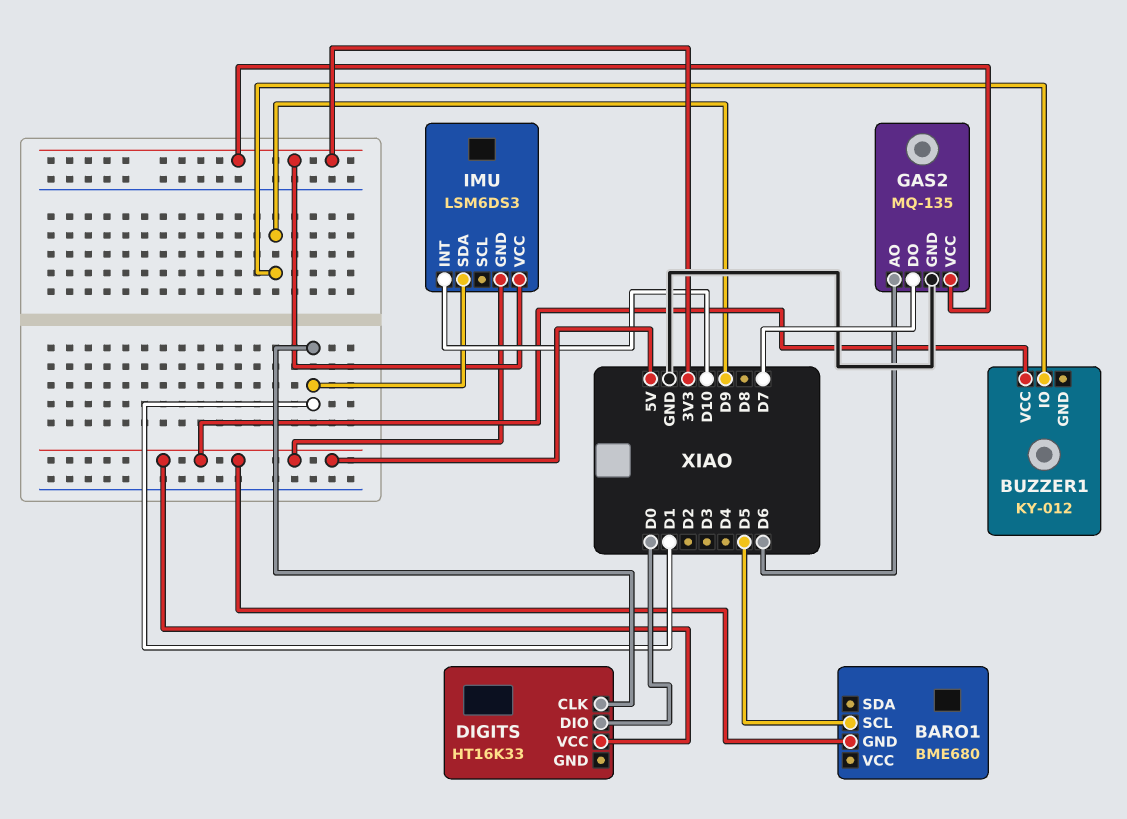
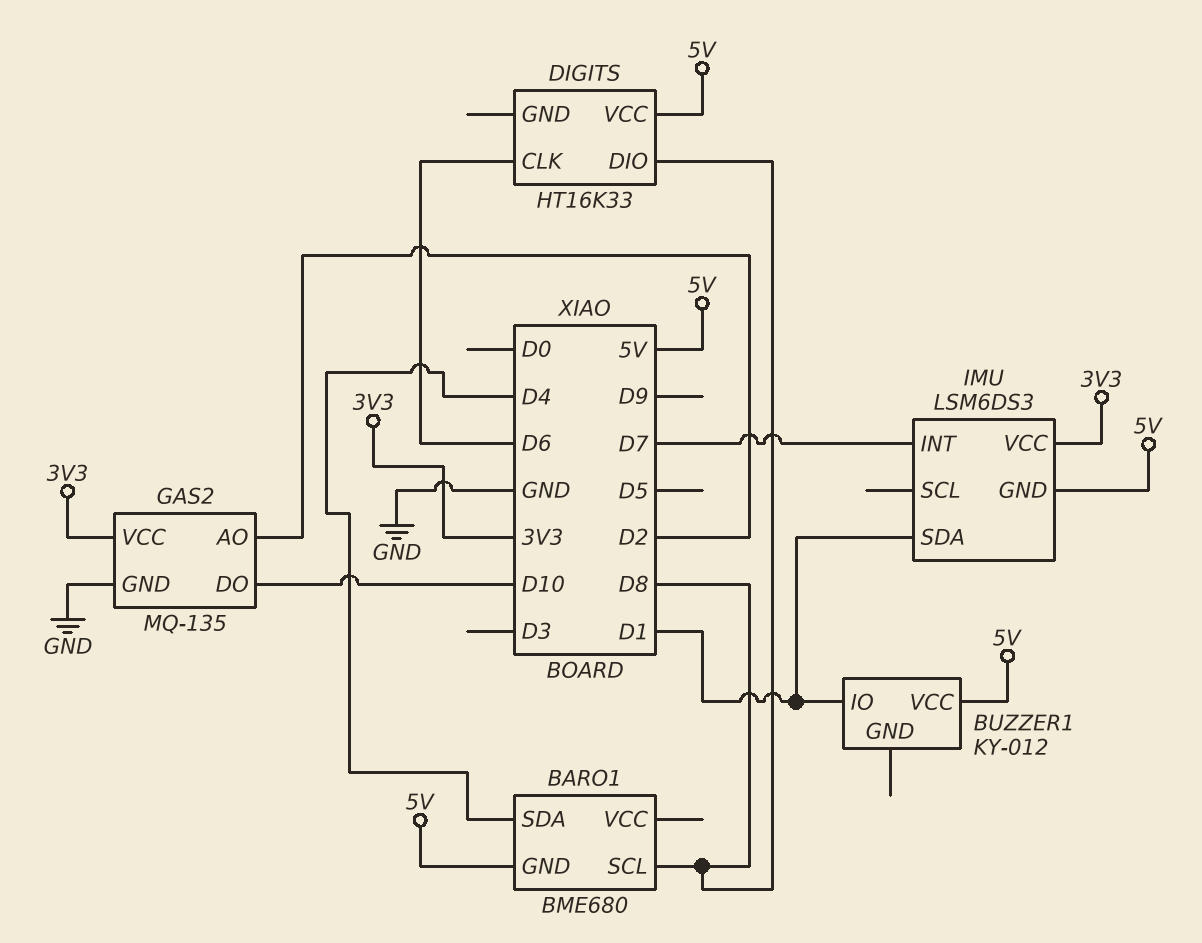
BARO1 pin SCL: D5 -> D8
BARO1 pin SDA: none -> D4
BUZZER1 pin IO: D9 -> D1
DIGITS pin CLK: D1 -> D6
DIGITS pin DIO: D0 -> D8
GAS2 pin AO: D6 -> D2
GAS2 pin DO: D7 -> D10
IMU pin INT: D10 -> D7

